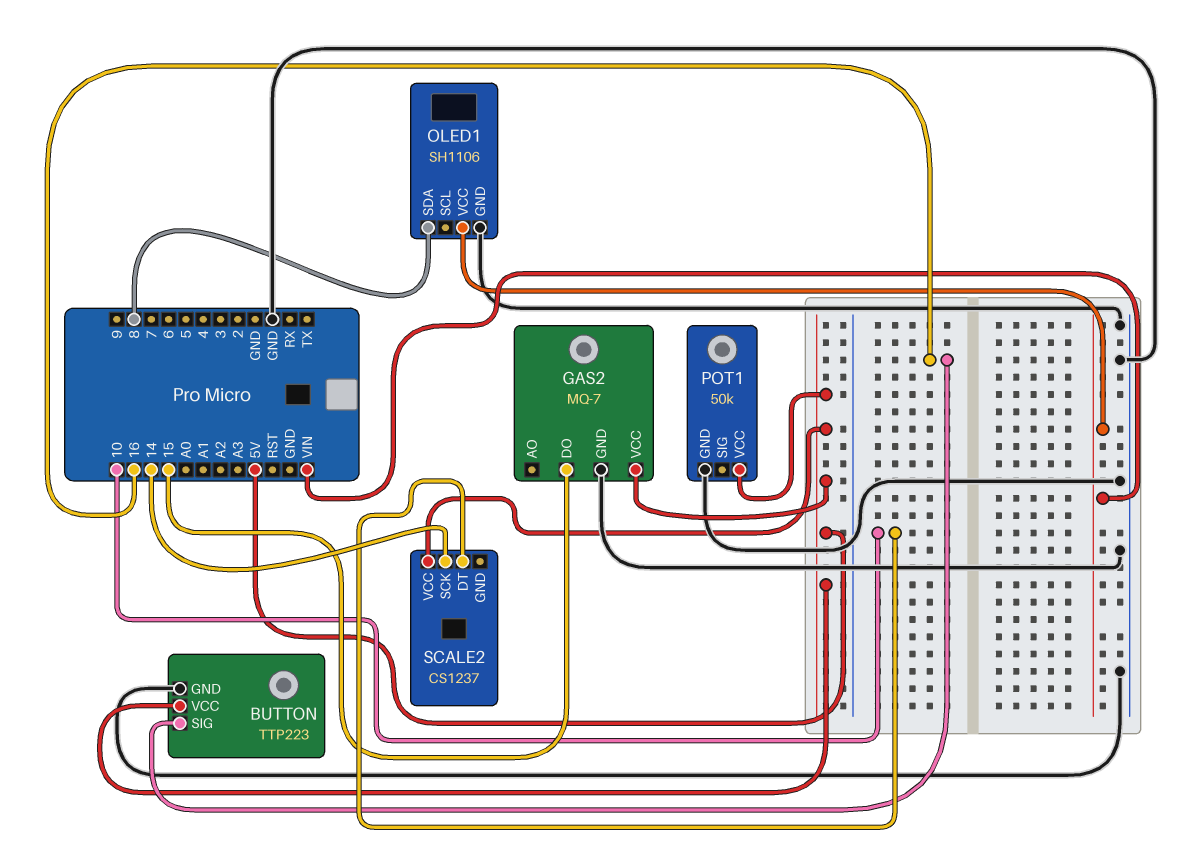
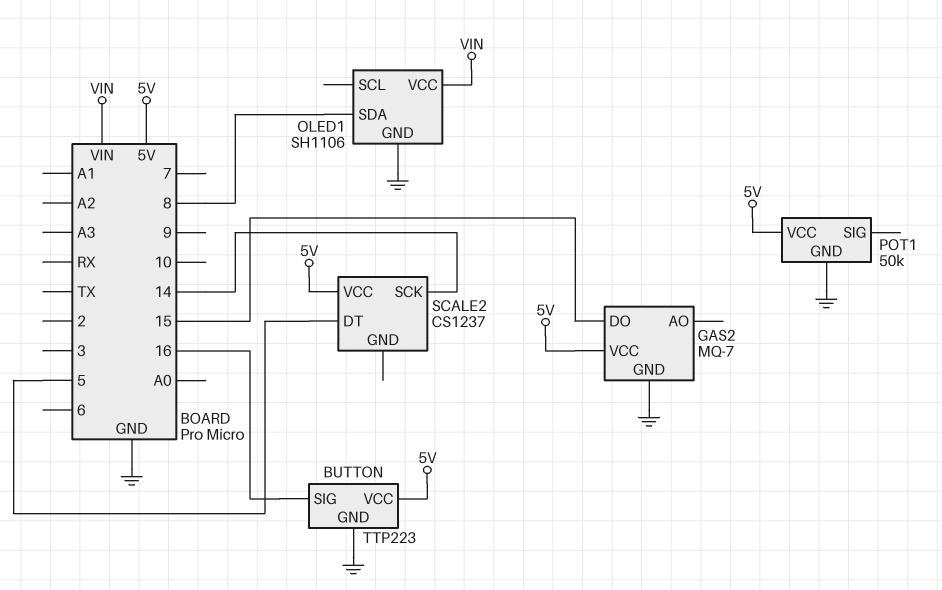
SCALE2 pin DT: 10 -> 5

